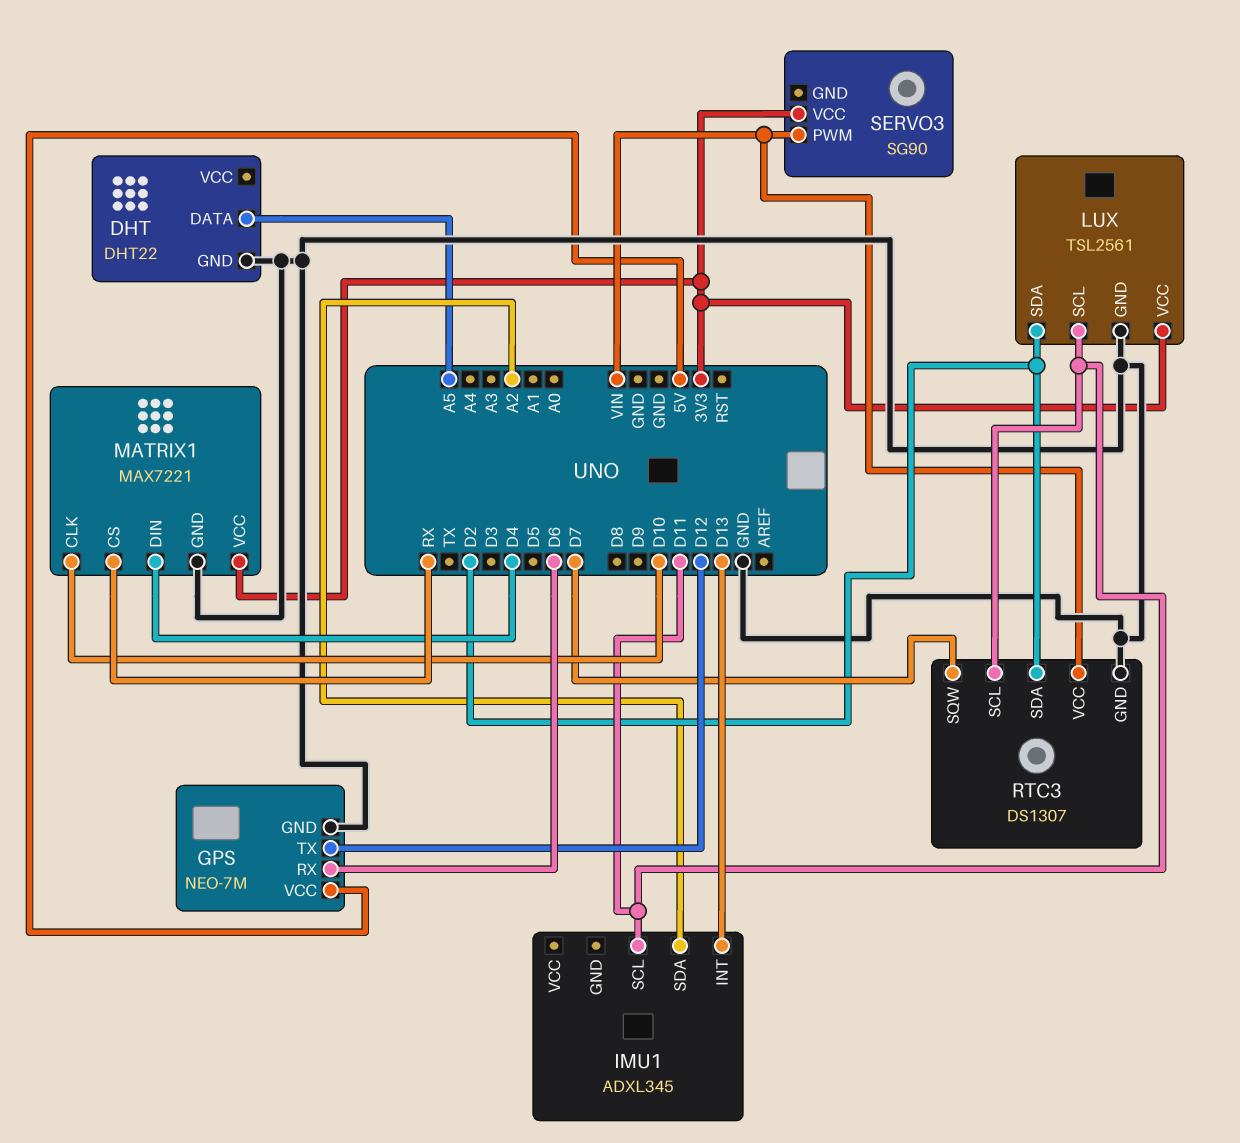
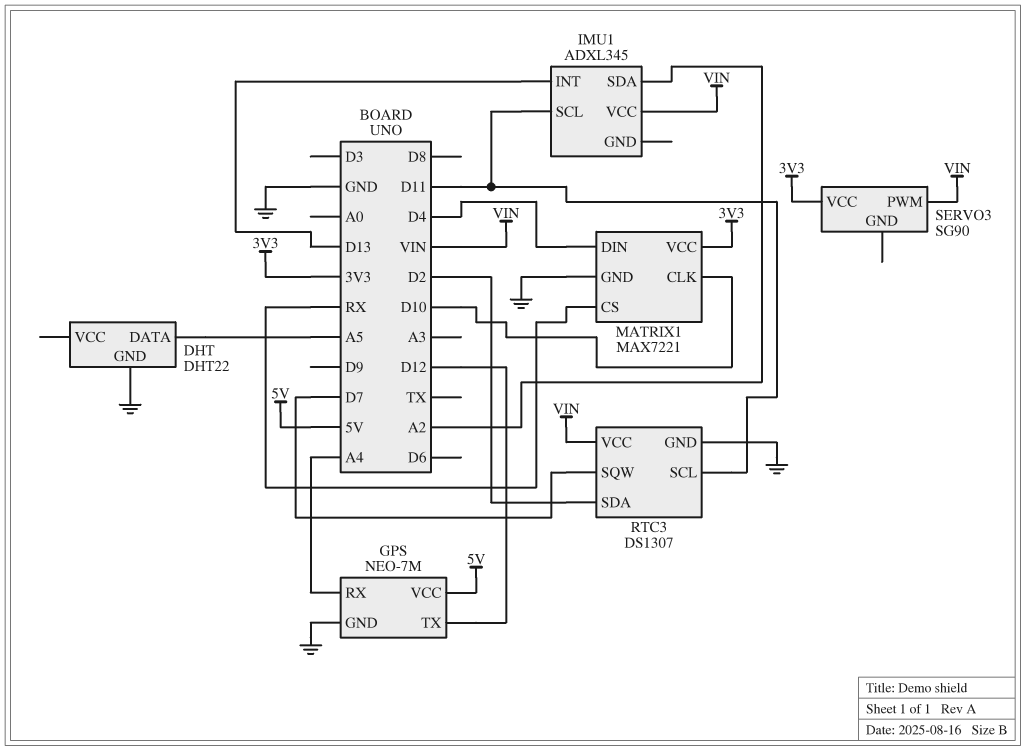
GPS pin RX: D6 -> A4
IMU1 pin VCC: none -> VIN
LUX: TSL2561 -> none
LUX pin GND: GND -> none
LUX pin SCL: D11 -> none
LUX pin SDA: D2 -> none
LUX pin VCC: 3V3 -> none

